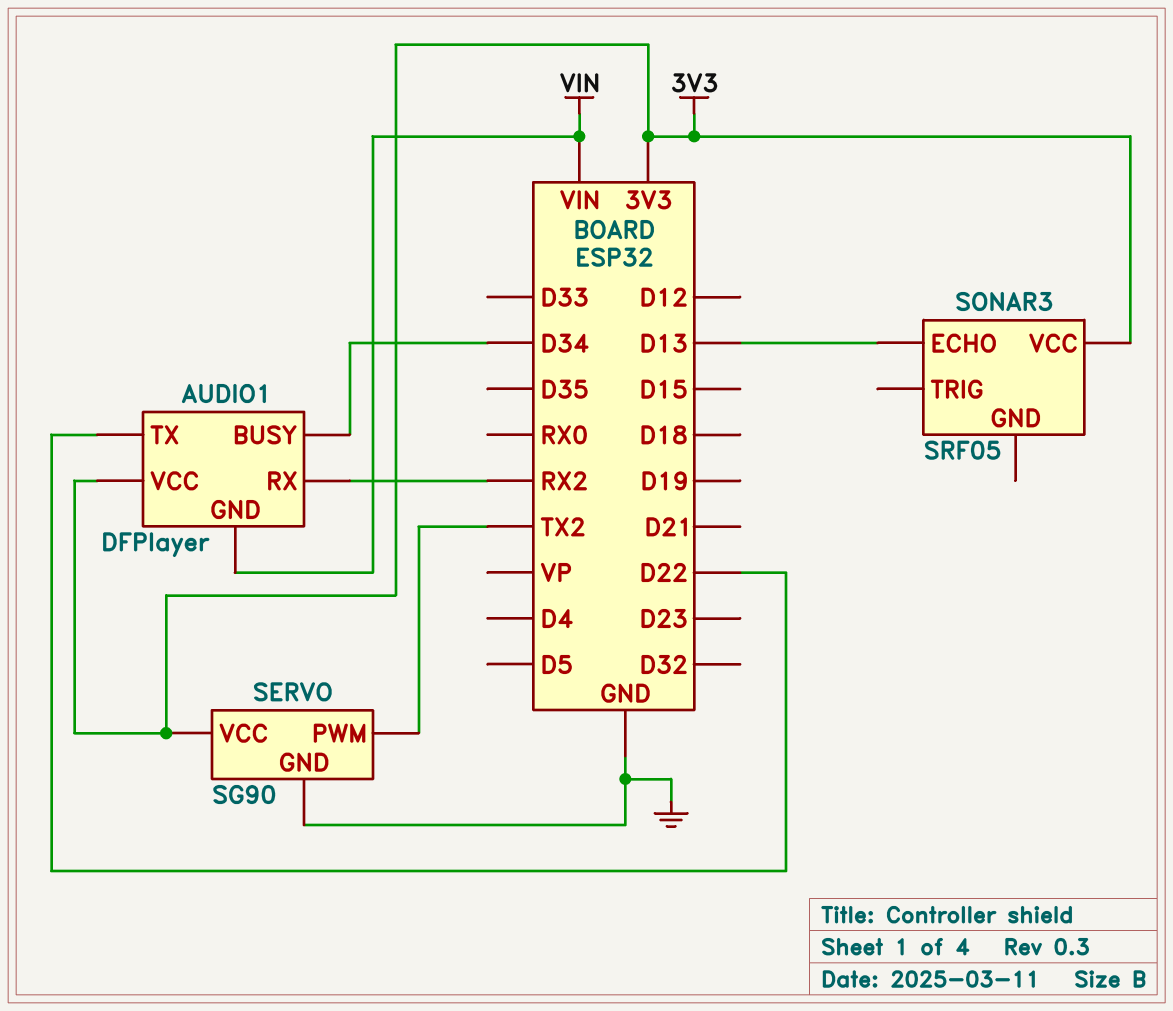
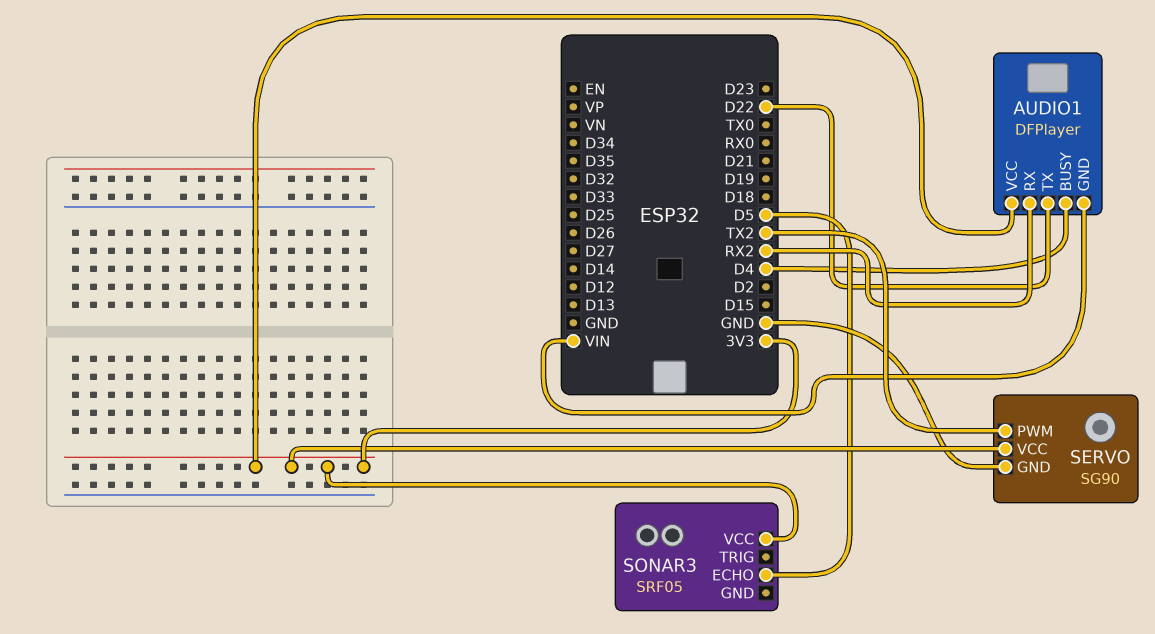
AUDIO1 pin BUSY: D34 -> D4
SONAR3 pin ECHO: D13 -> D5

